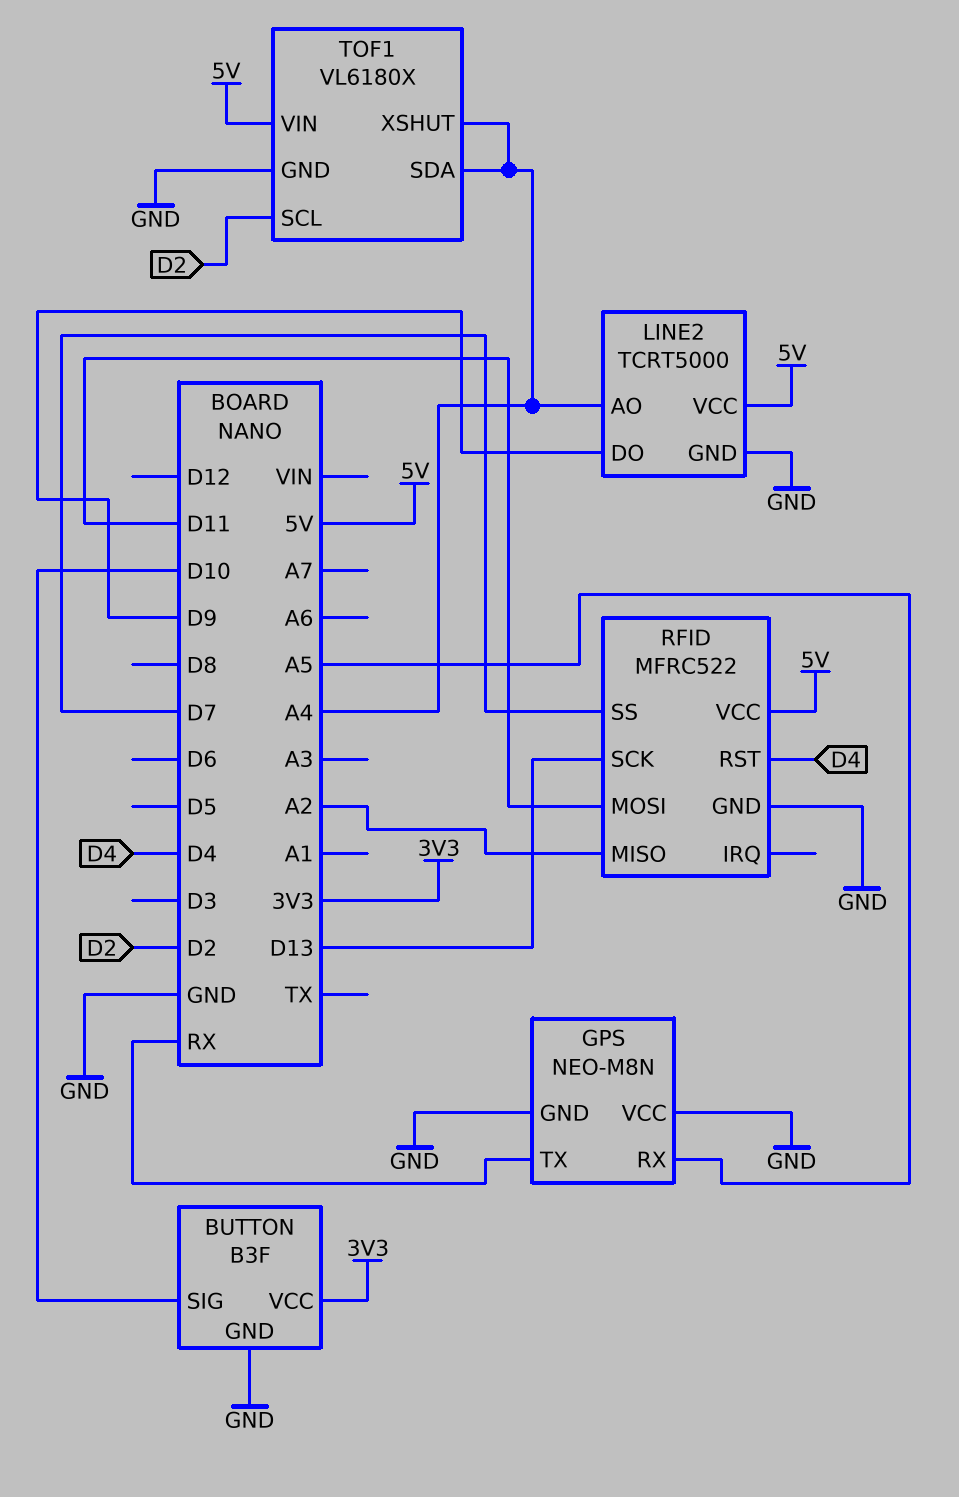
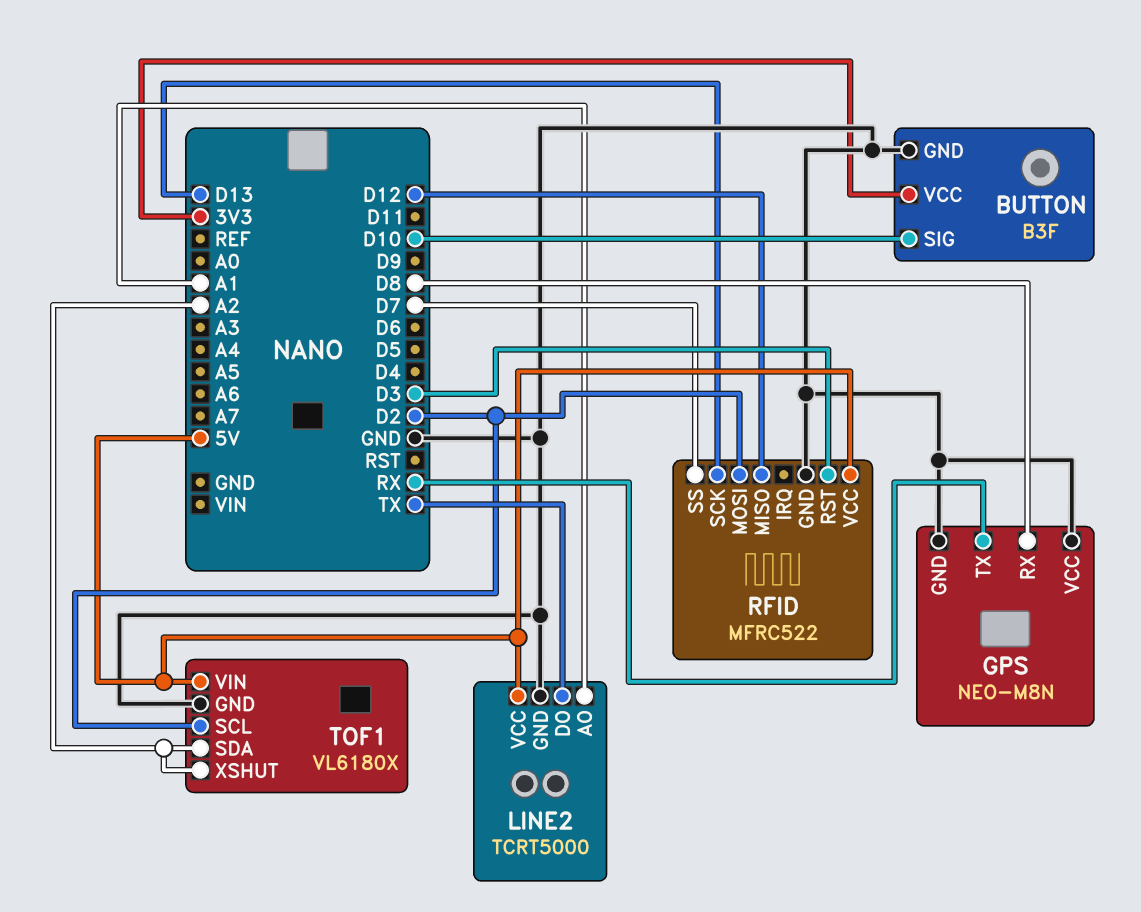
GPS pin RX: A5 -> D8
LINE2 pin AO: A4 -> A1
LINE2 pin DO: D9 -> TX
RFID pin MISO: A2 -> D12
RFID pin MOSI: D11 -> D2
RFID pin RST: D4 -> D3
TOF1 pin SDA: A4 -> A2
TOF1 pin XSHUT: A4 -> A2

